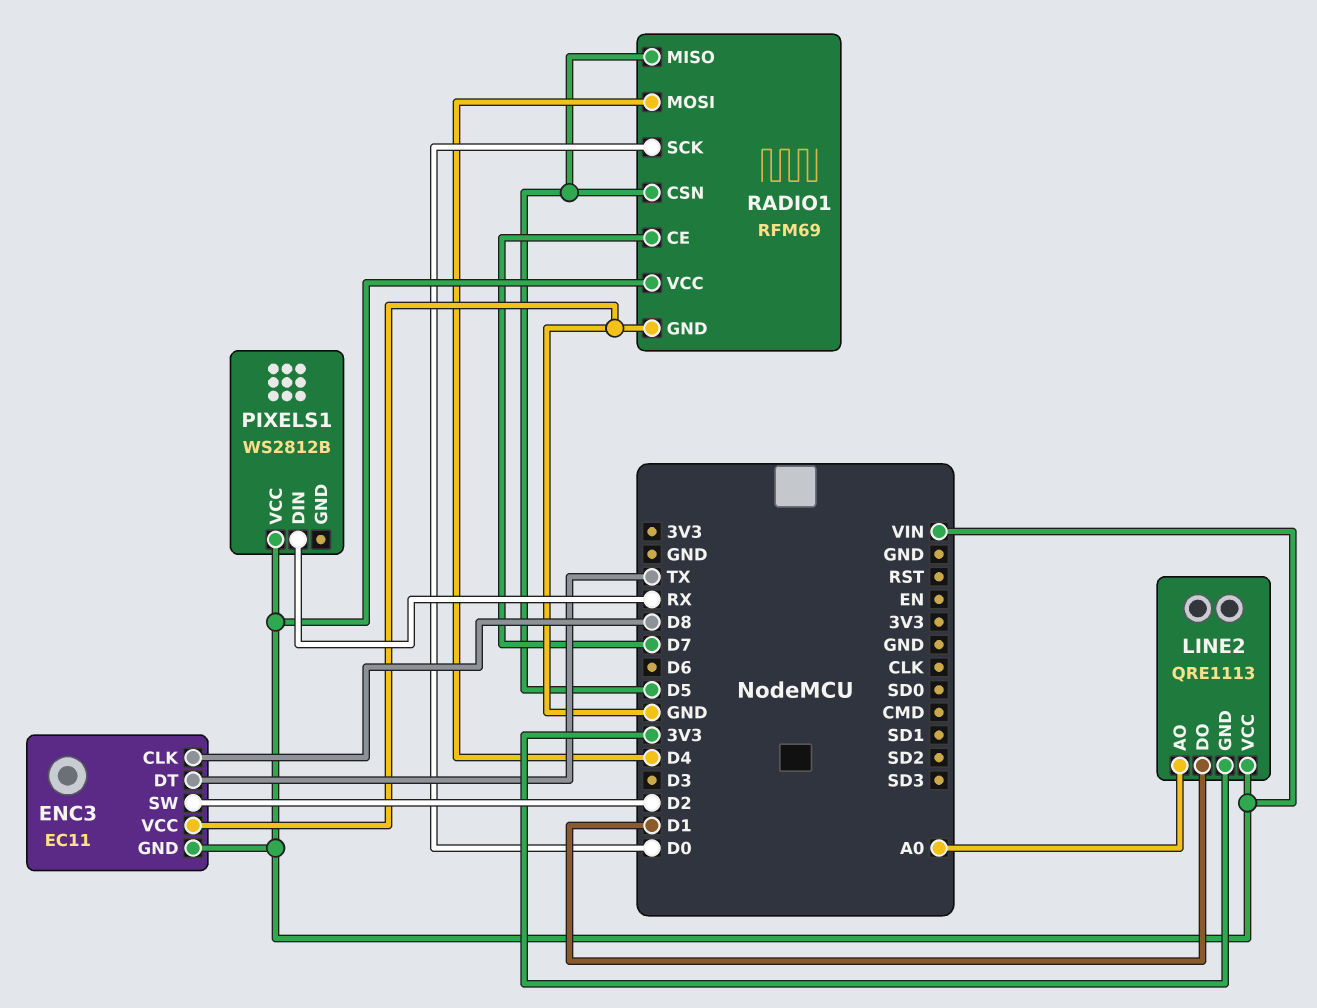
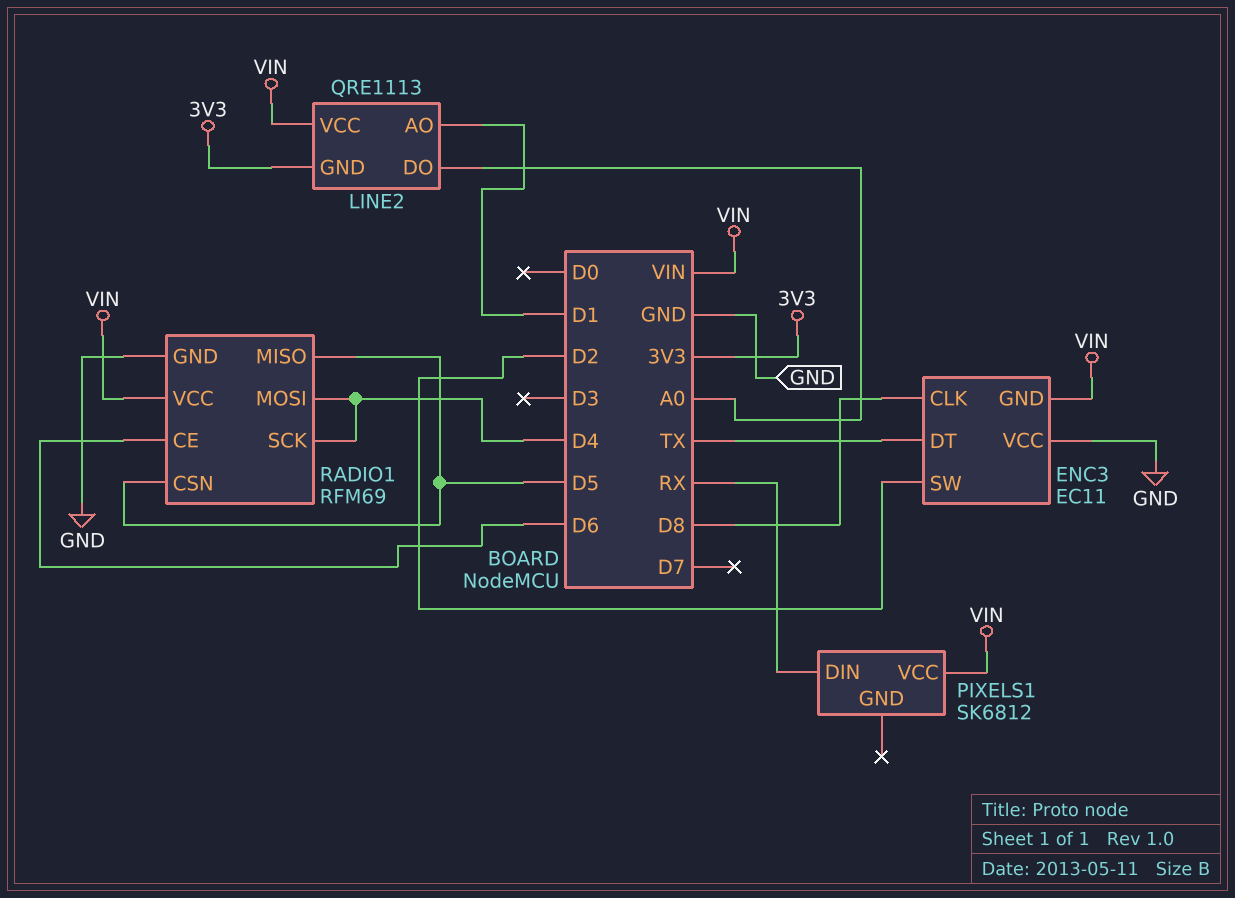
LINE2 pin AO: A0 -> D1
LINE2 pin DO: D1 -> A0
PIXELS1: WS2812B -> SK6812
RADIO1 pin CE: D7 -> D6
RADIO1 pin SCK: D0 -> D4

